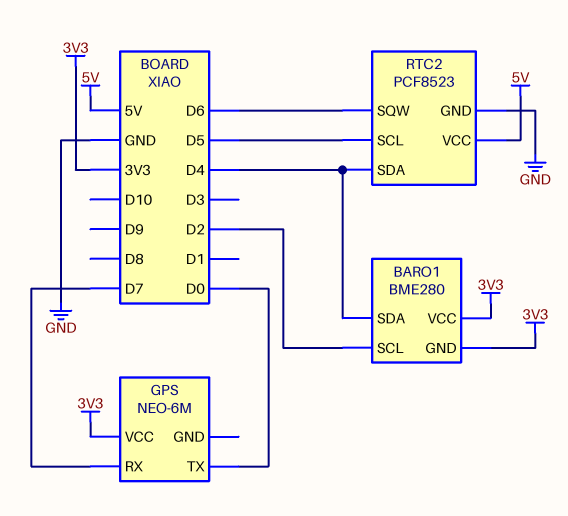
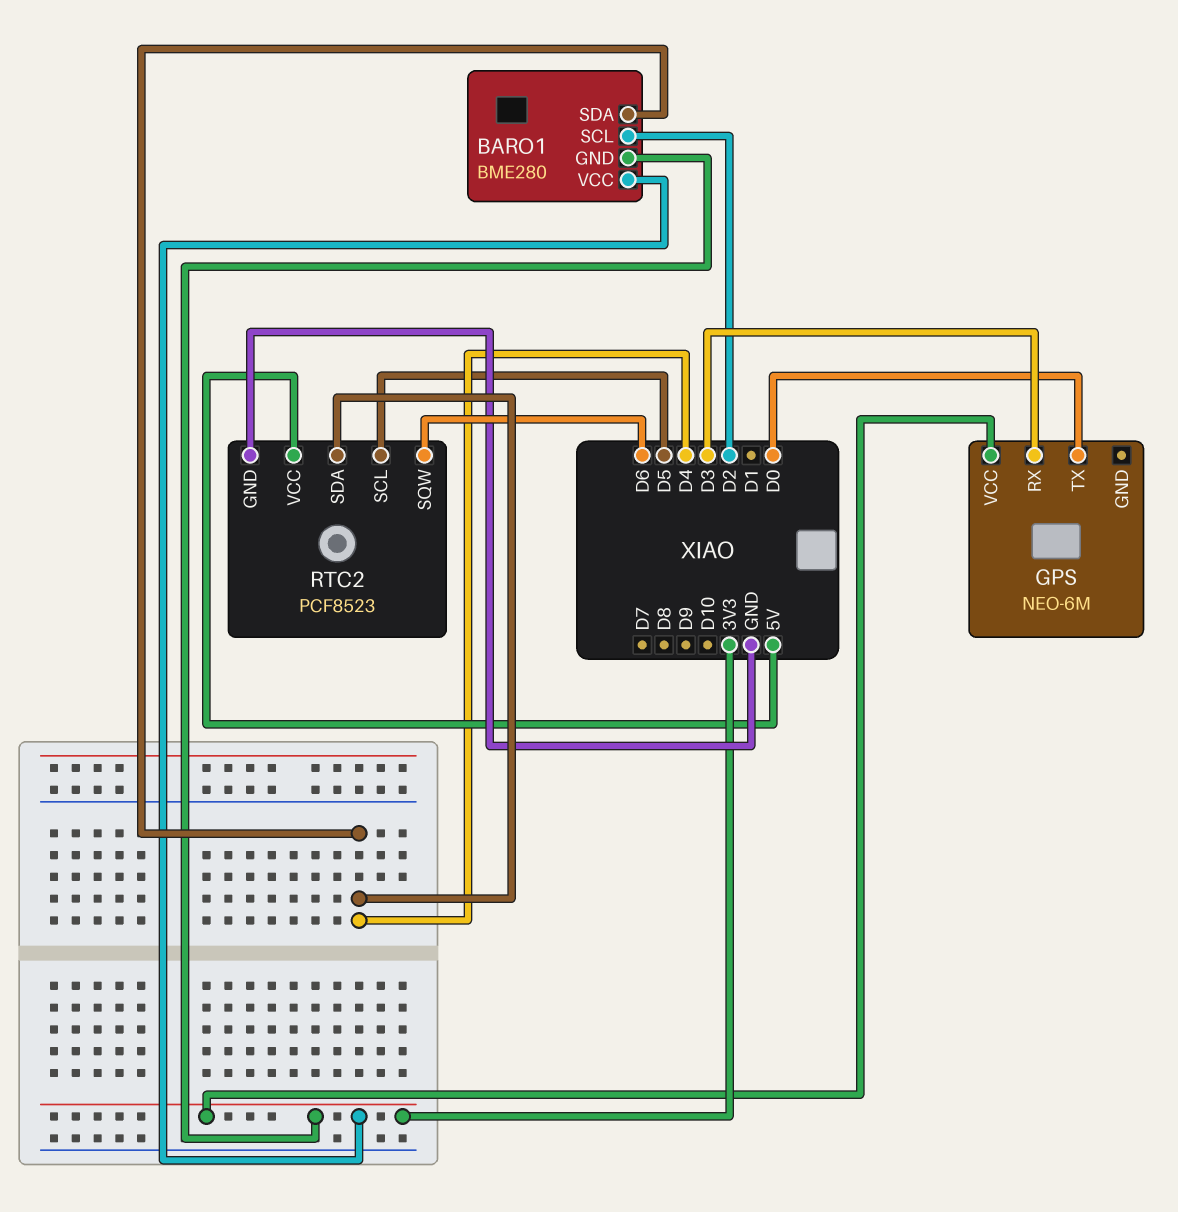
GPS pin RX: D7 -> D3

